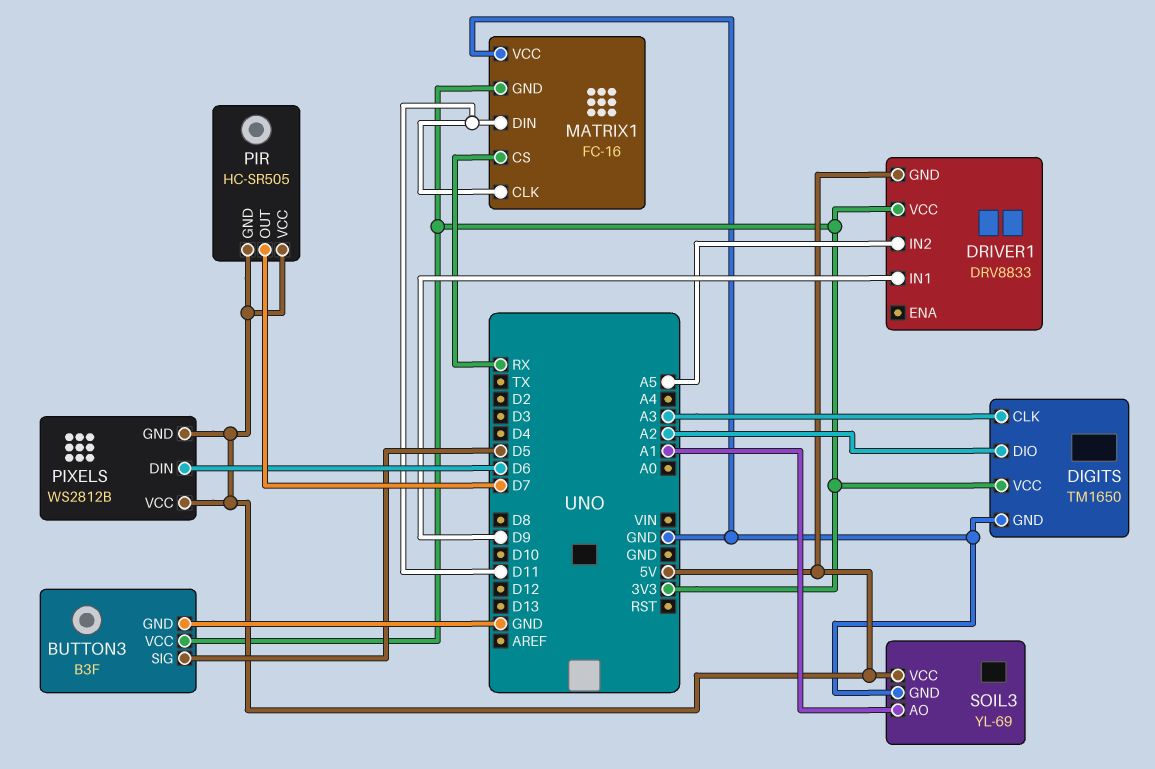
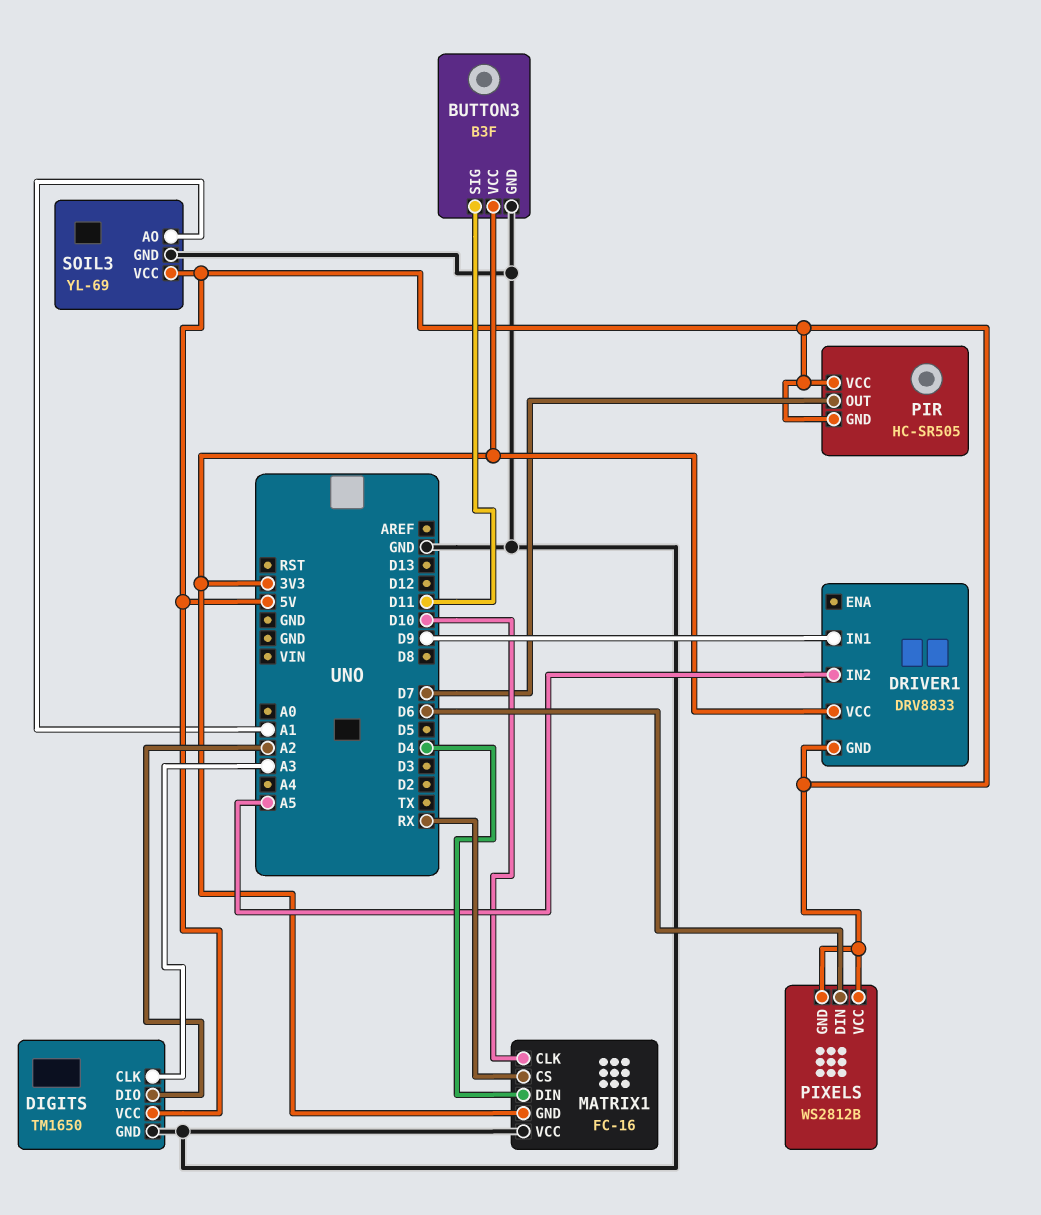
BUTTON3 pin SIG: D5 -> D11
DIGITS pin VCC: 3V3 -> 5V
MATRIX1 pin CLK: D11 -> D10
MATRIX1 pin DIN: D11 -> D4

